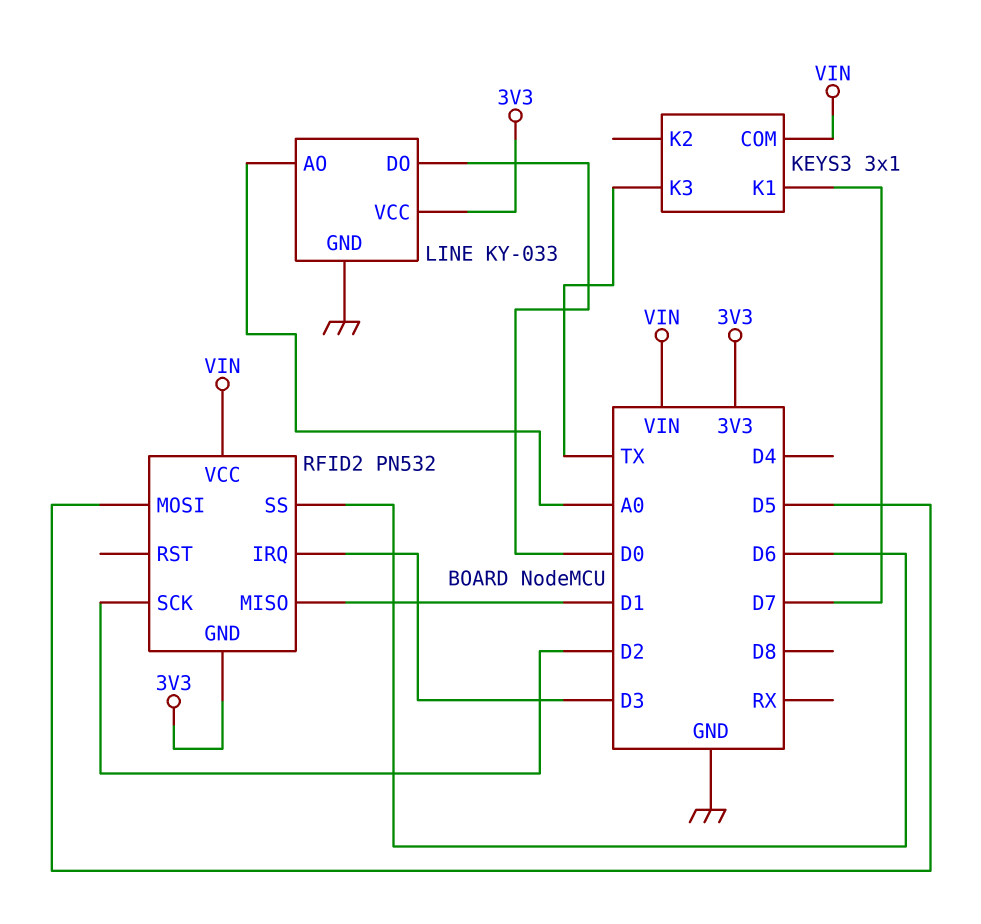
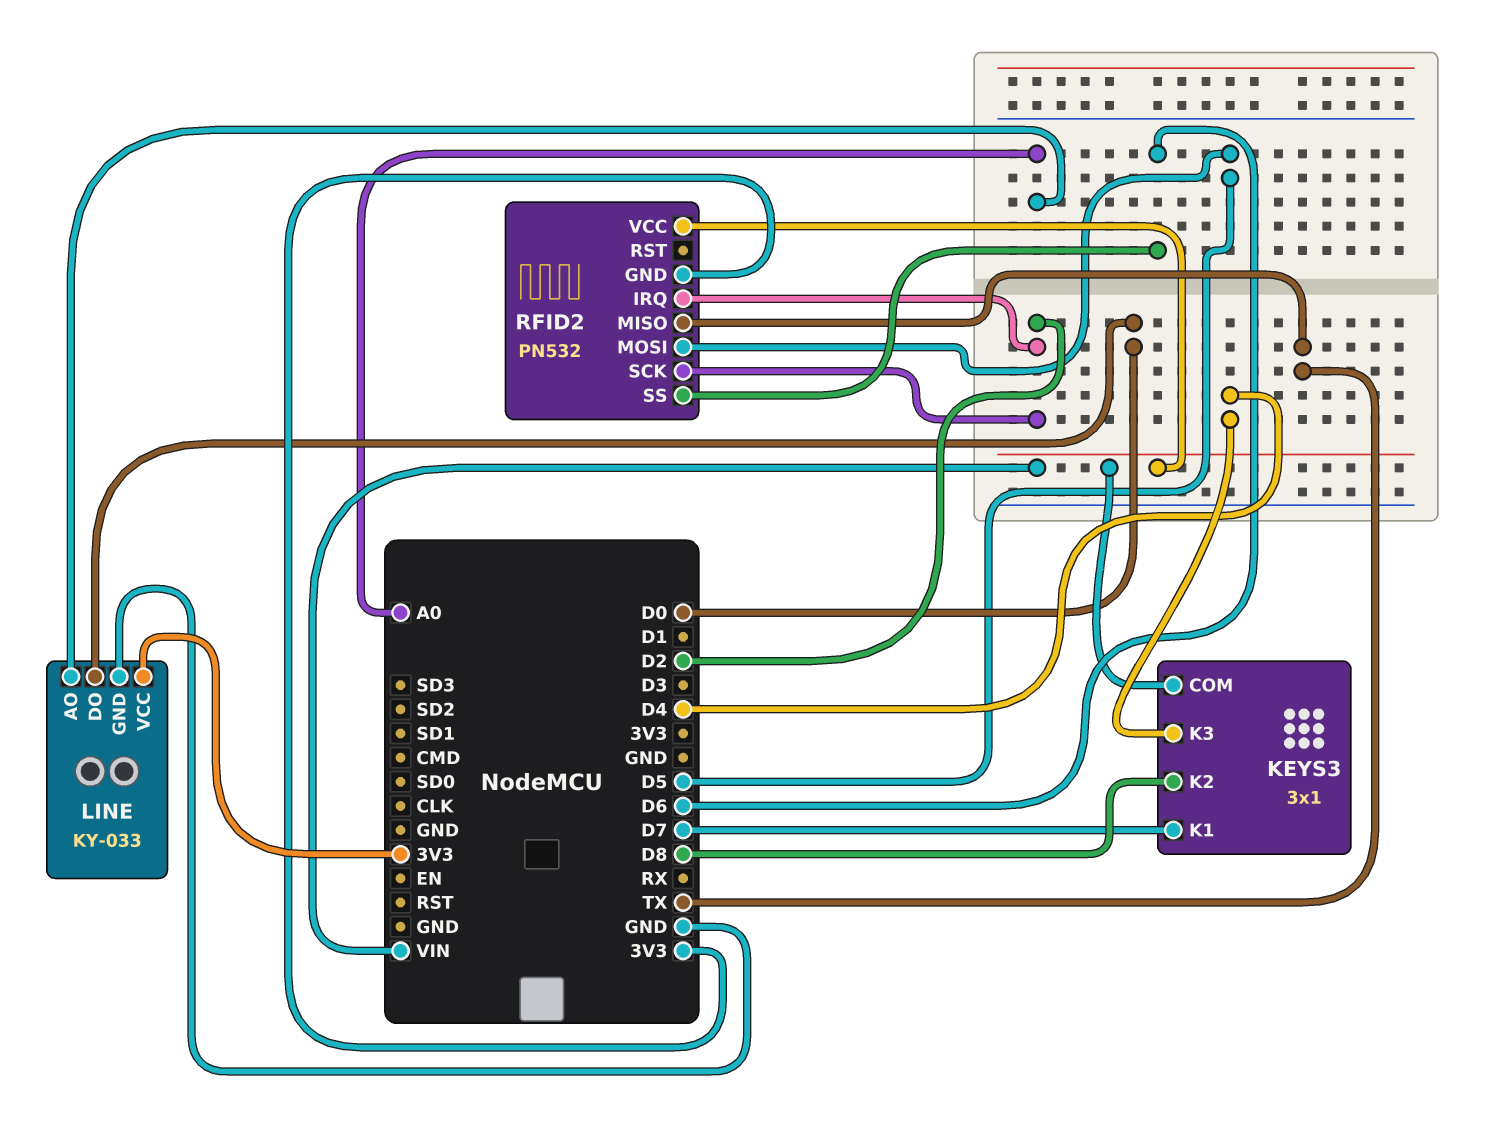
KEYS3 pin K2: none -> D8
KEYS3 pin K3: TX -> D4
RFID2 pin IRQ: D3 -> D2
RFID2 pin MISO: D1 -> TX

